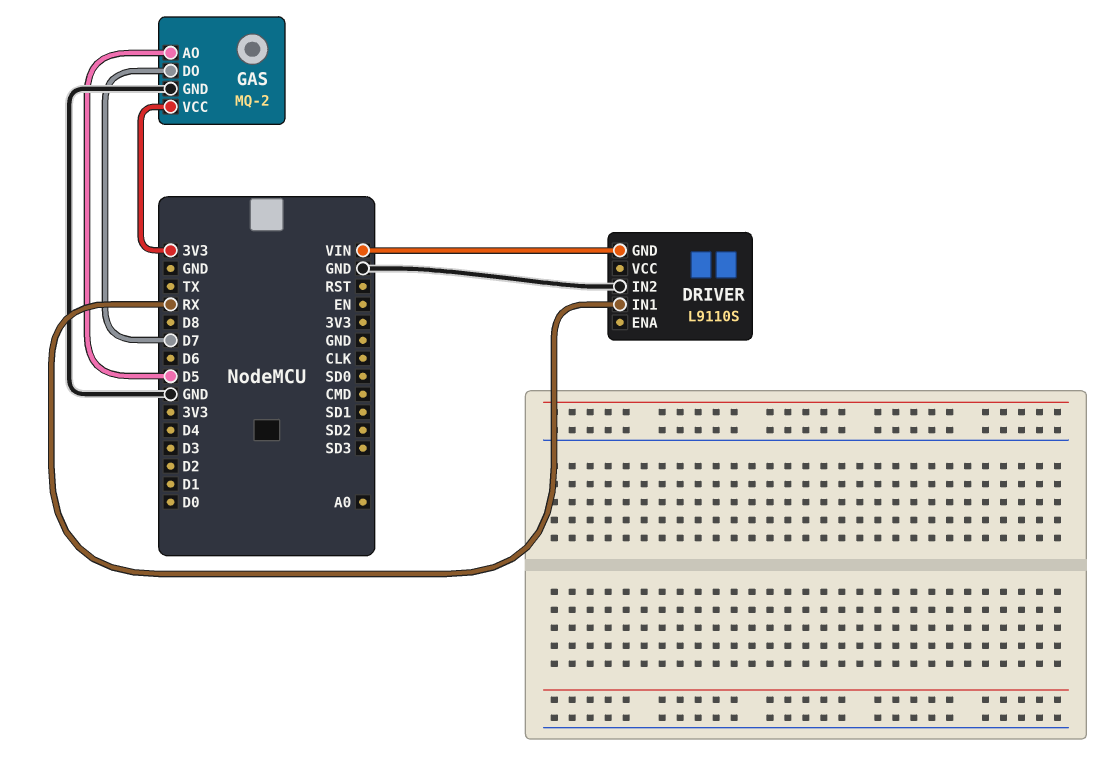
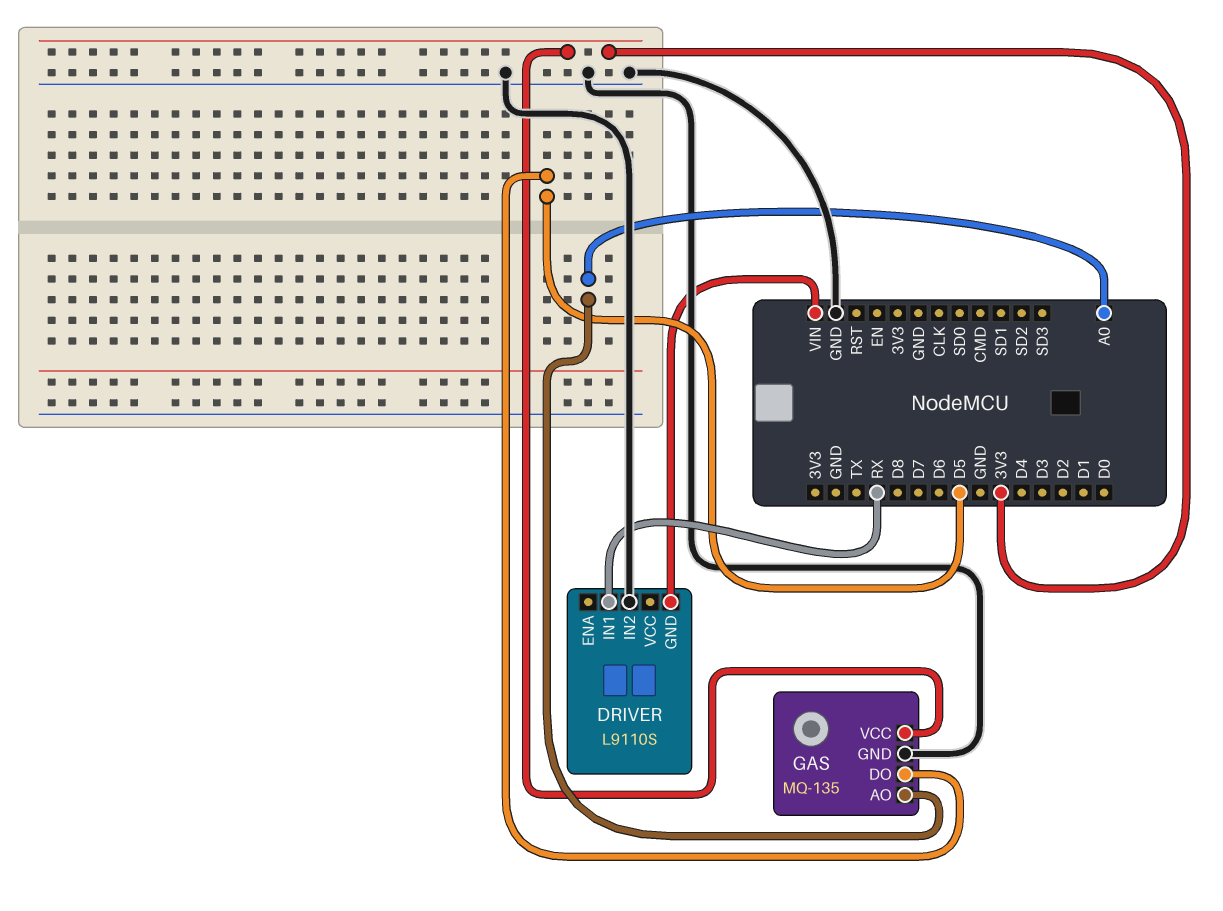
GAS: MQ-2 -> MQ-135
GAS pin AO: D5 -> A0
GAS pin DO: D7 -> D5

